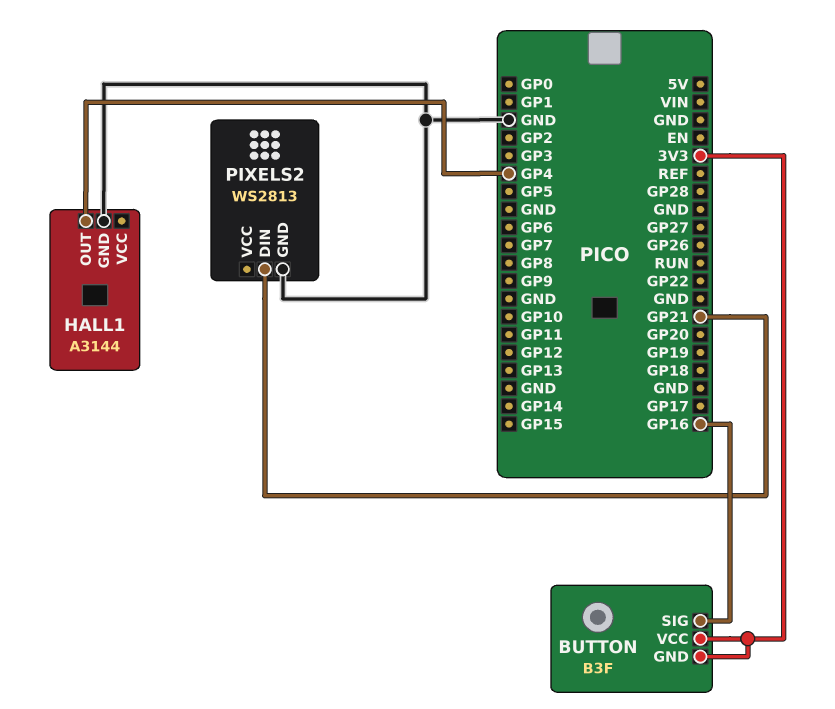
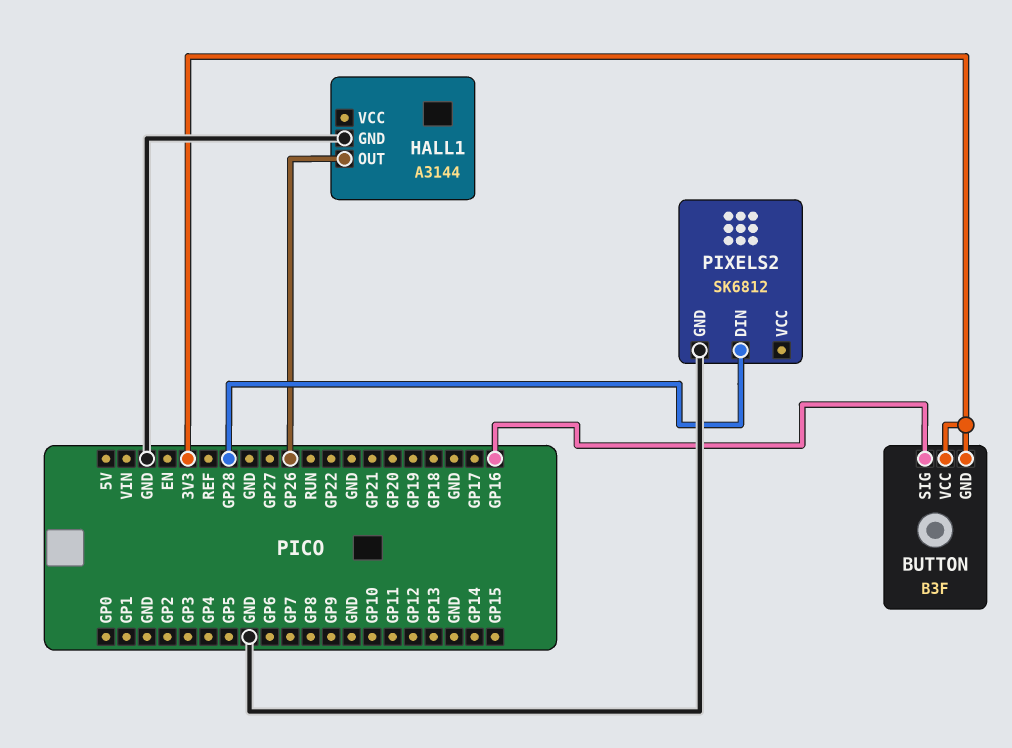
HALL1 pin OUT: GP4 -> GP26
PIXELS2: WS2813 -> SK6812
PIXELS2 pin DIN: GP21 -> GP28

